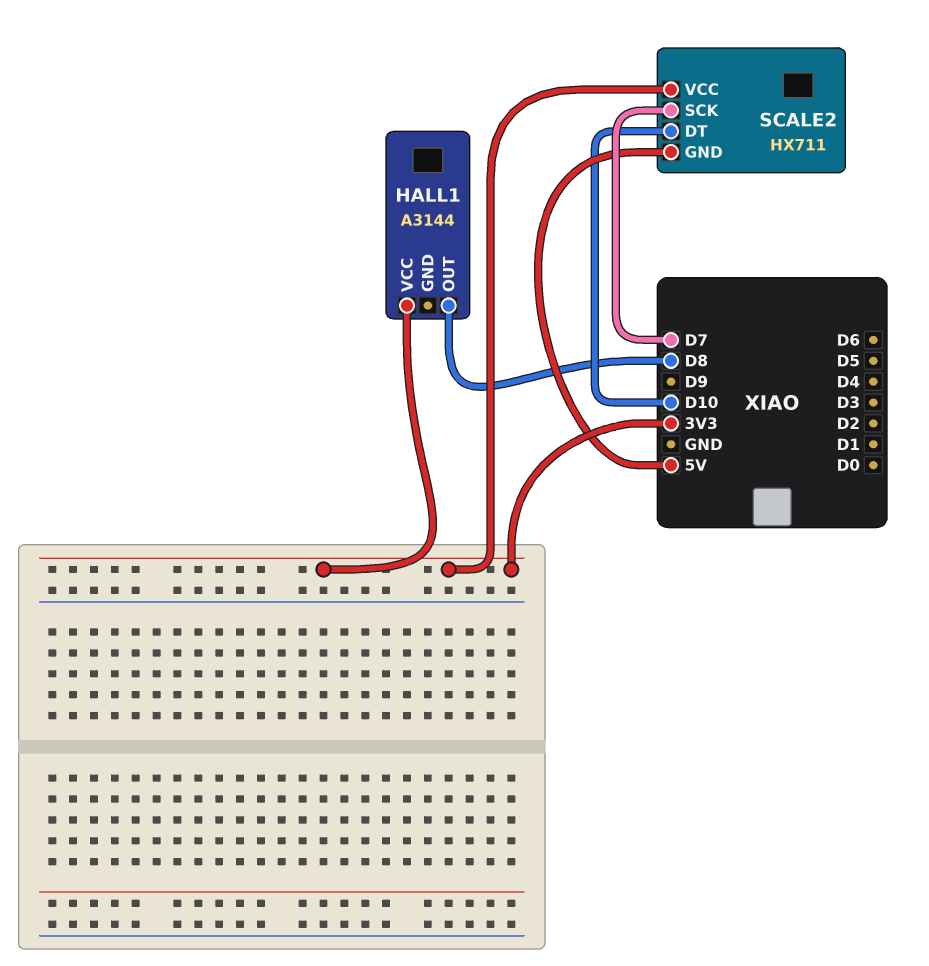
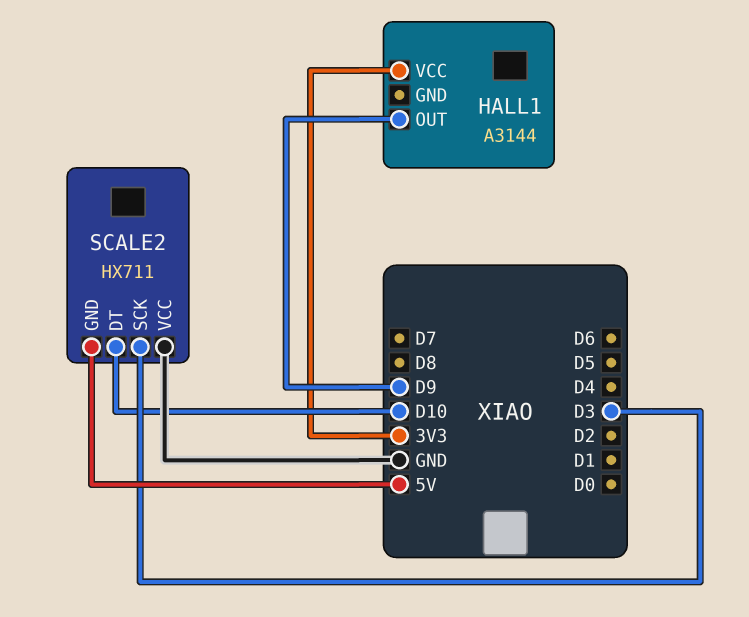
HALL1 pin OUT: D8 -> D9
SCALE2 pin SCK: D7 -> D3
SCALE2 pin VCC: 3V3 -> GND

